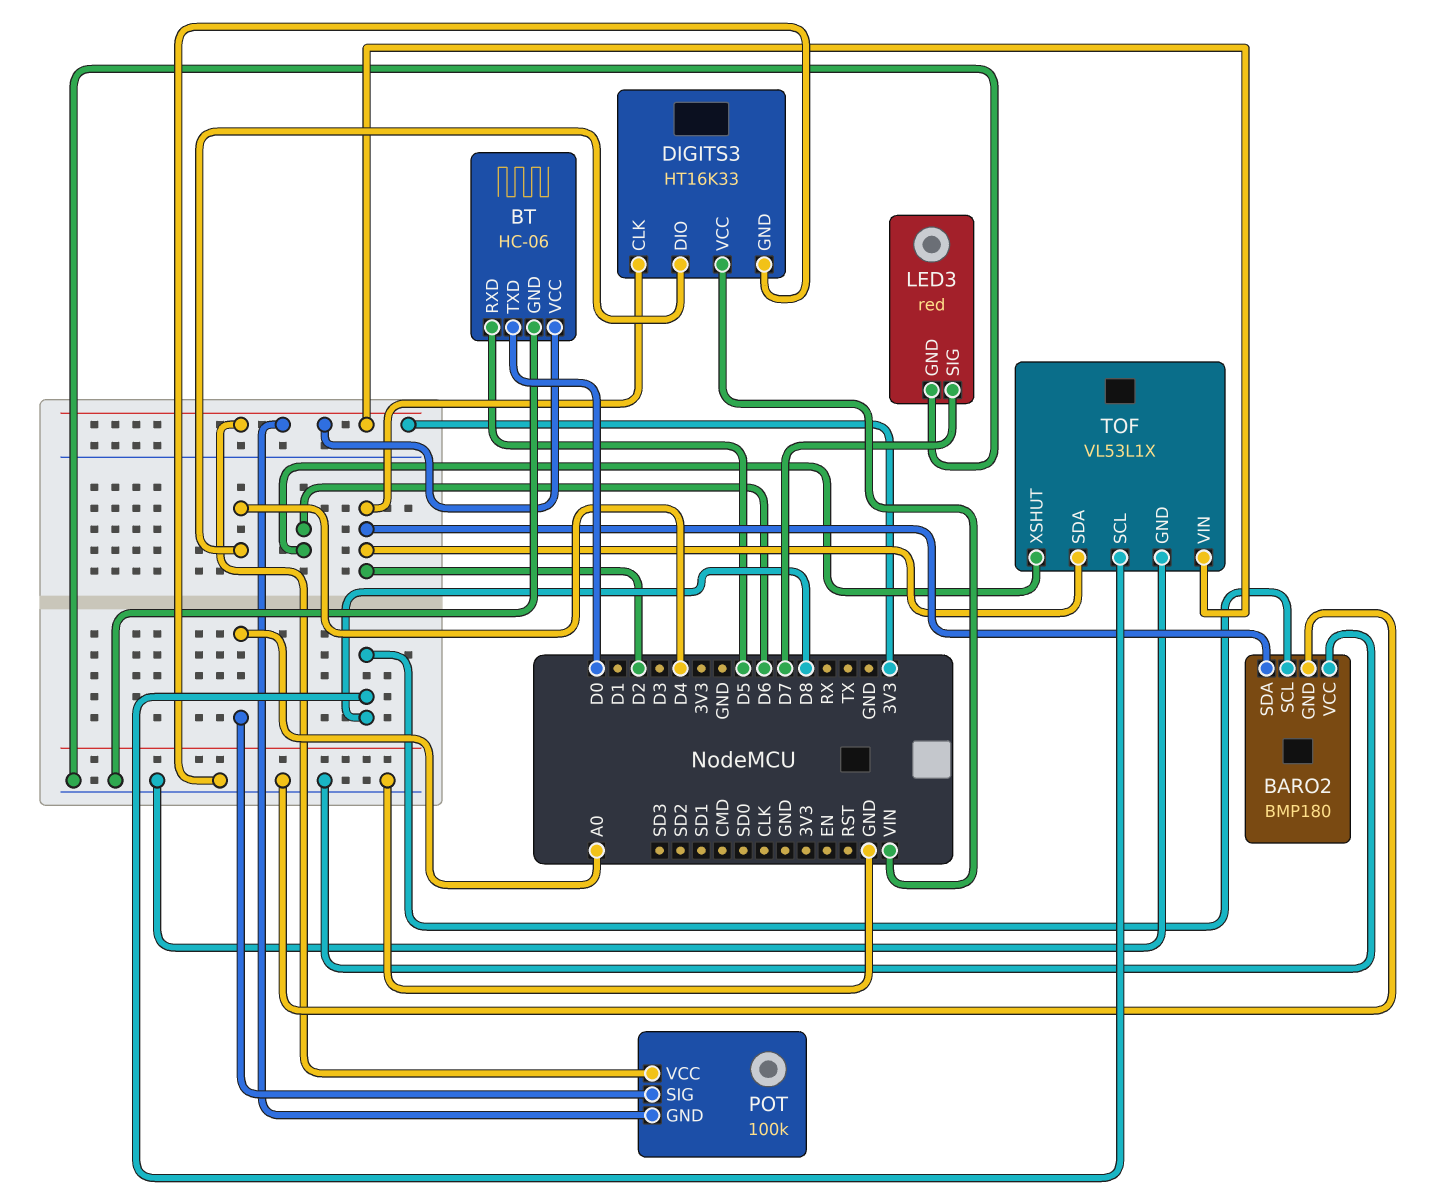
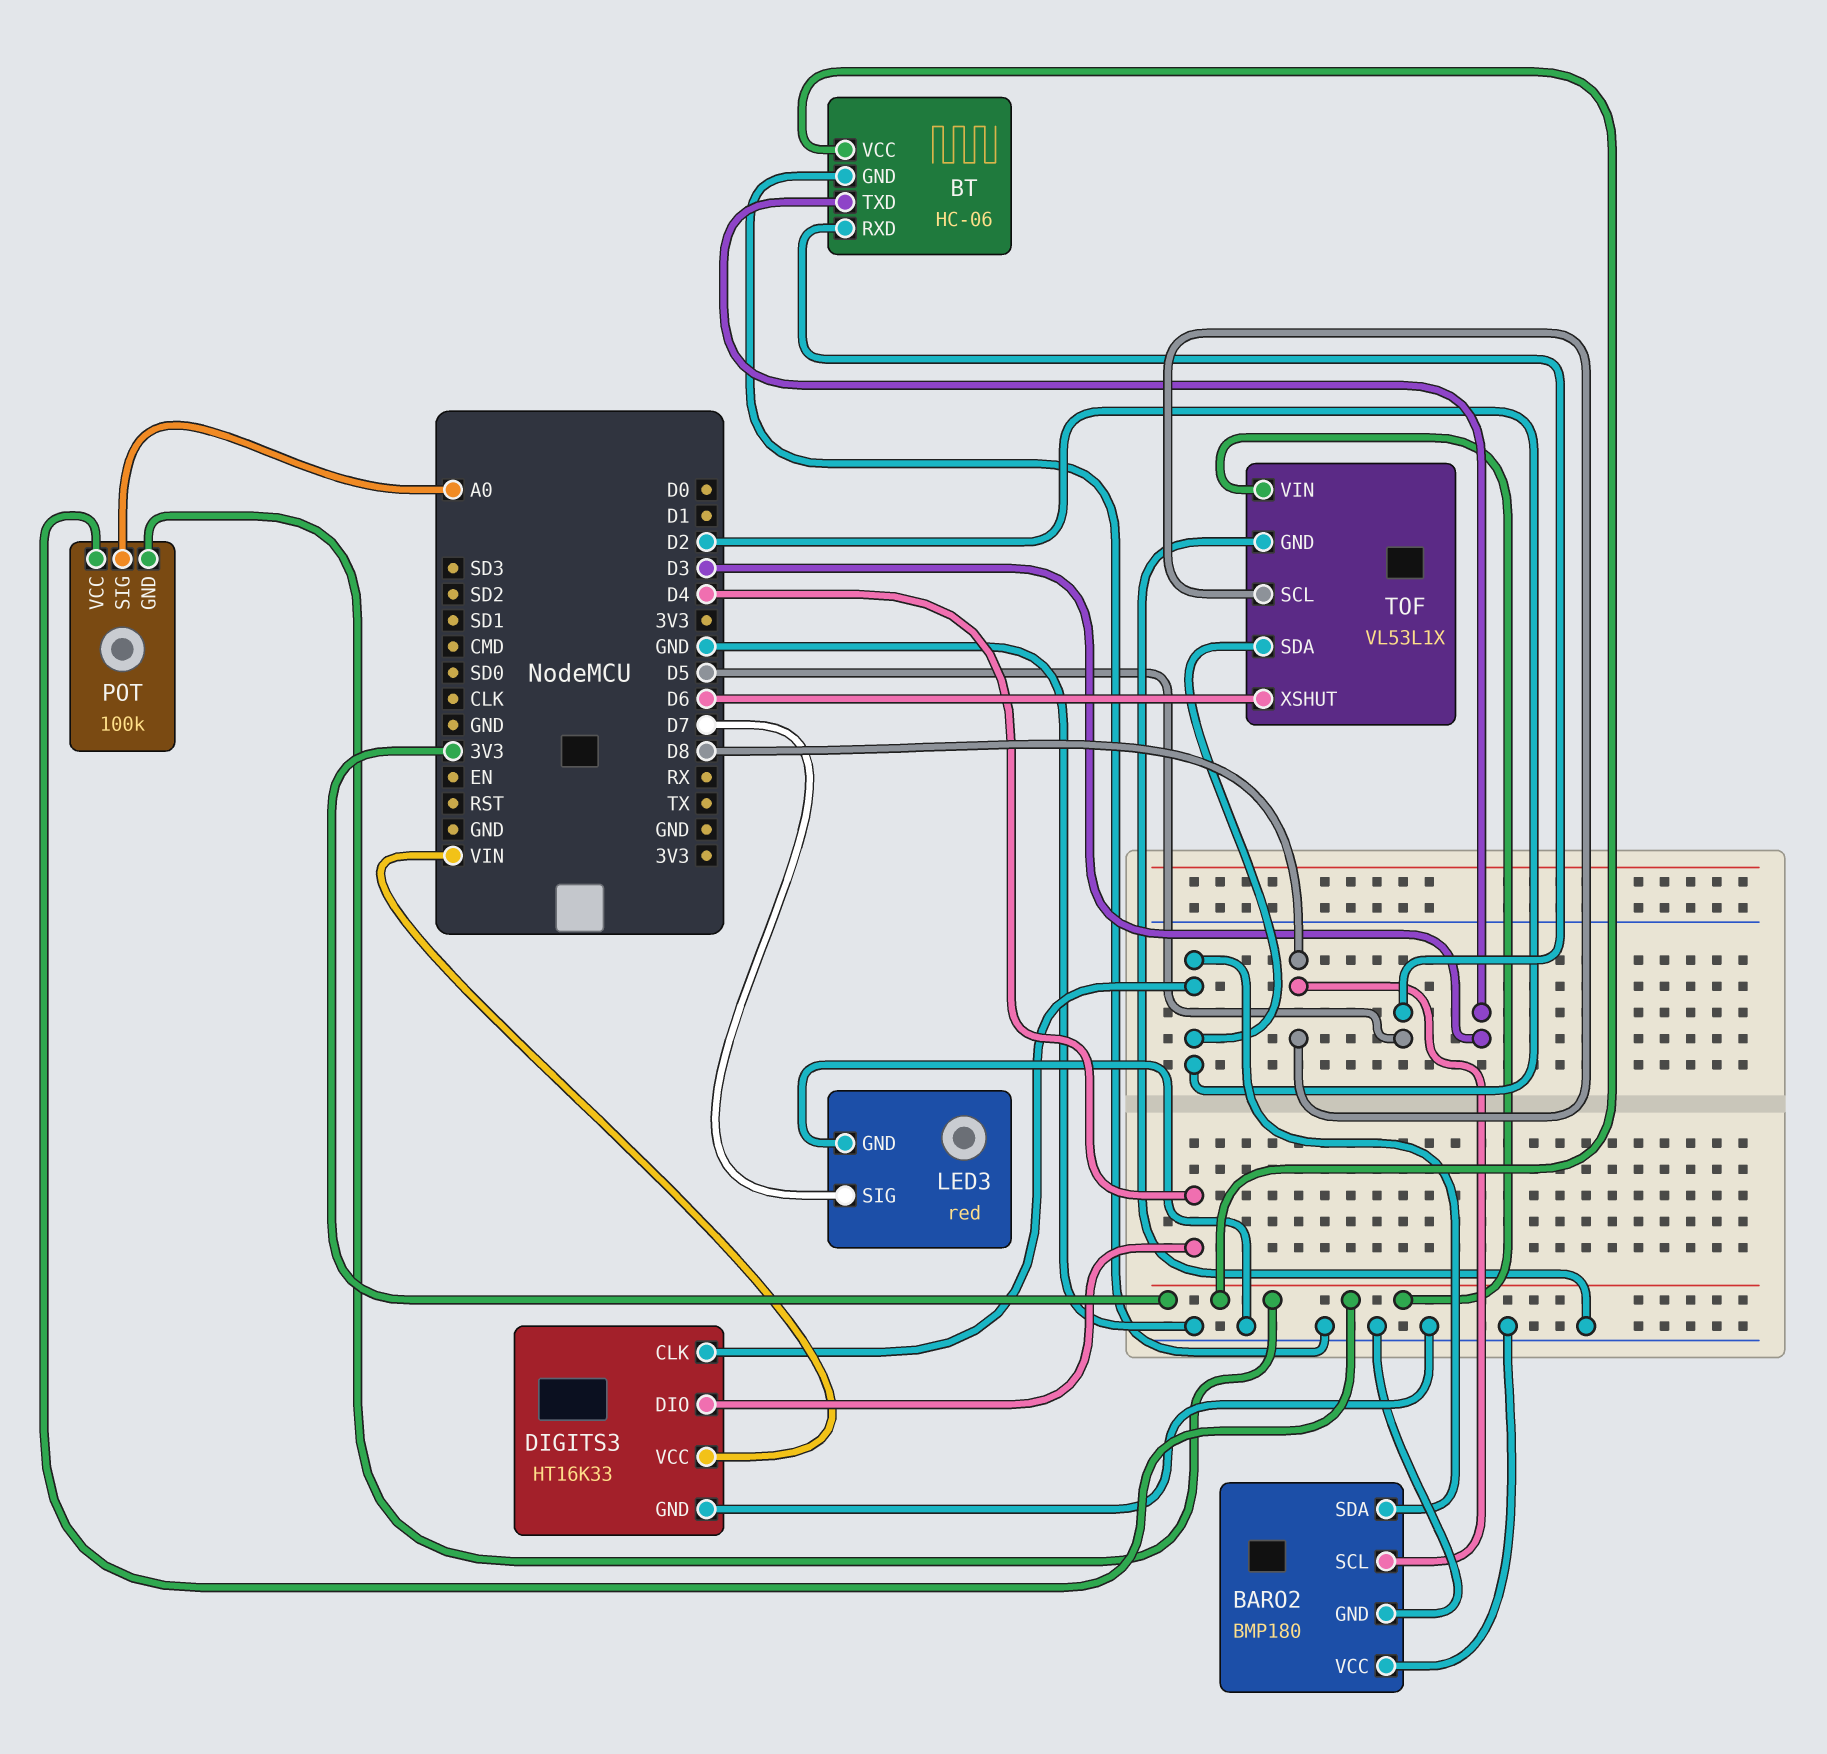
BT pin TXD: D0 -> D3

